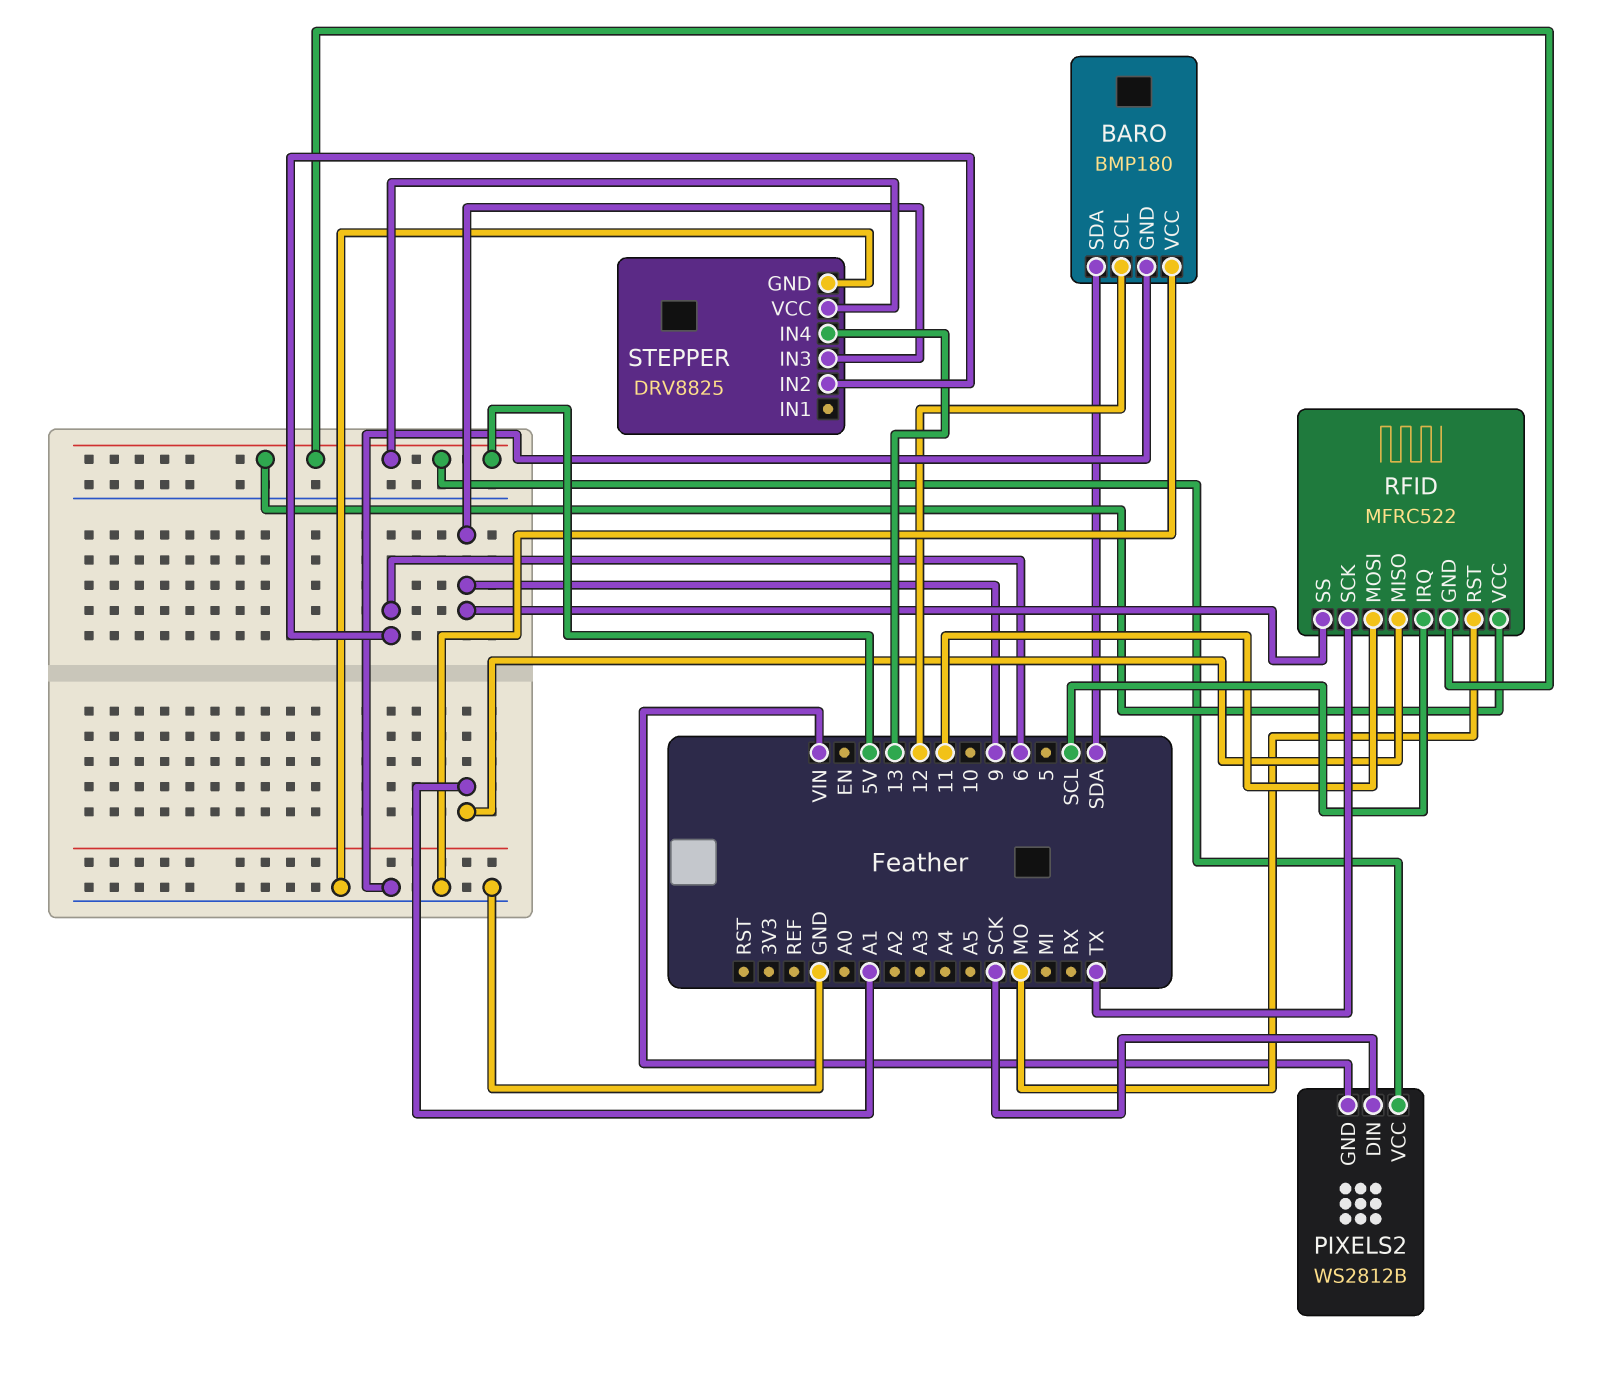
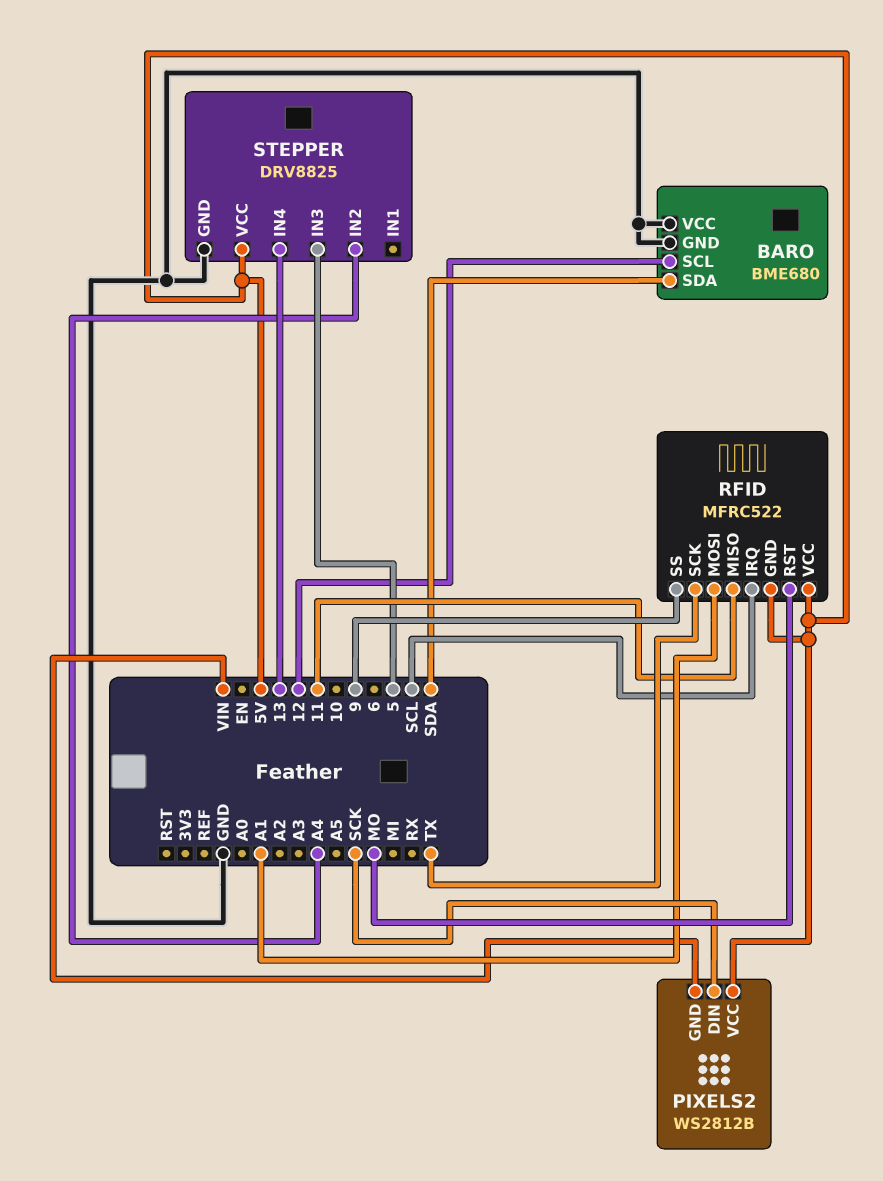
BARO: BMP180 -> BME680
RFID pin MISO: A1 -> 11
RFID pin MOSI: 11 -> A1
STEPPER pin IN2: 6 -> A4
STEPPER pin IN3: 9 -> 5

